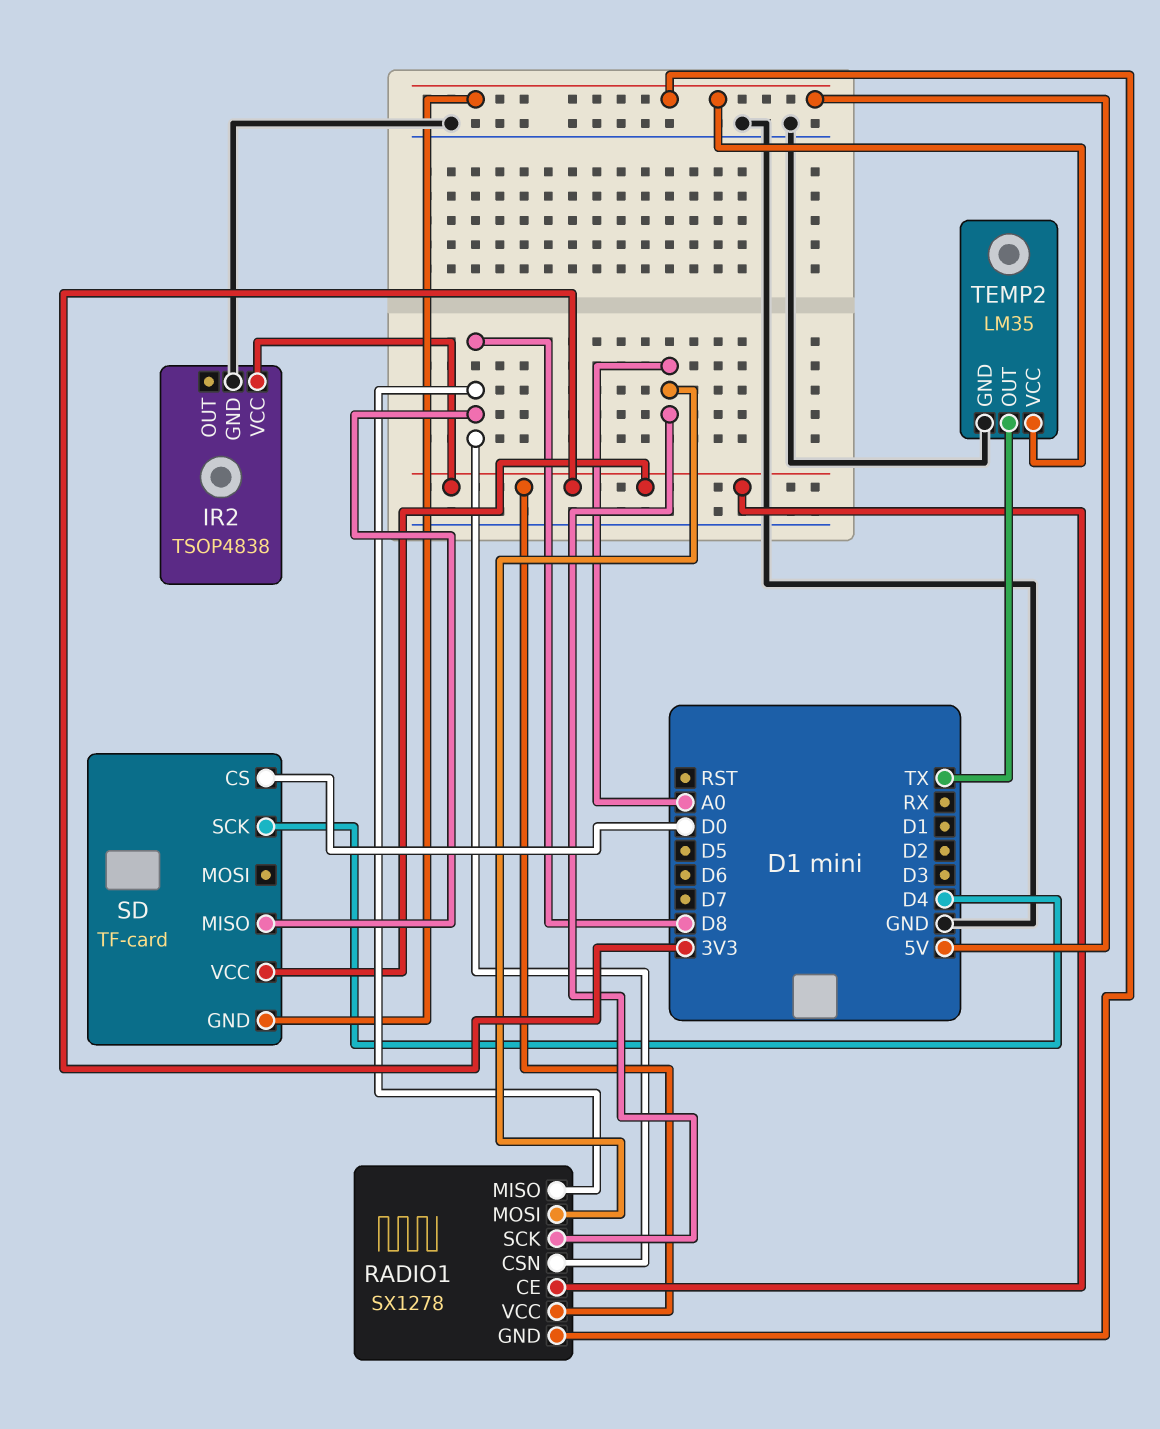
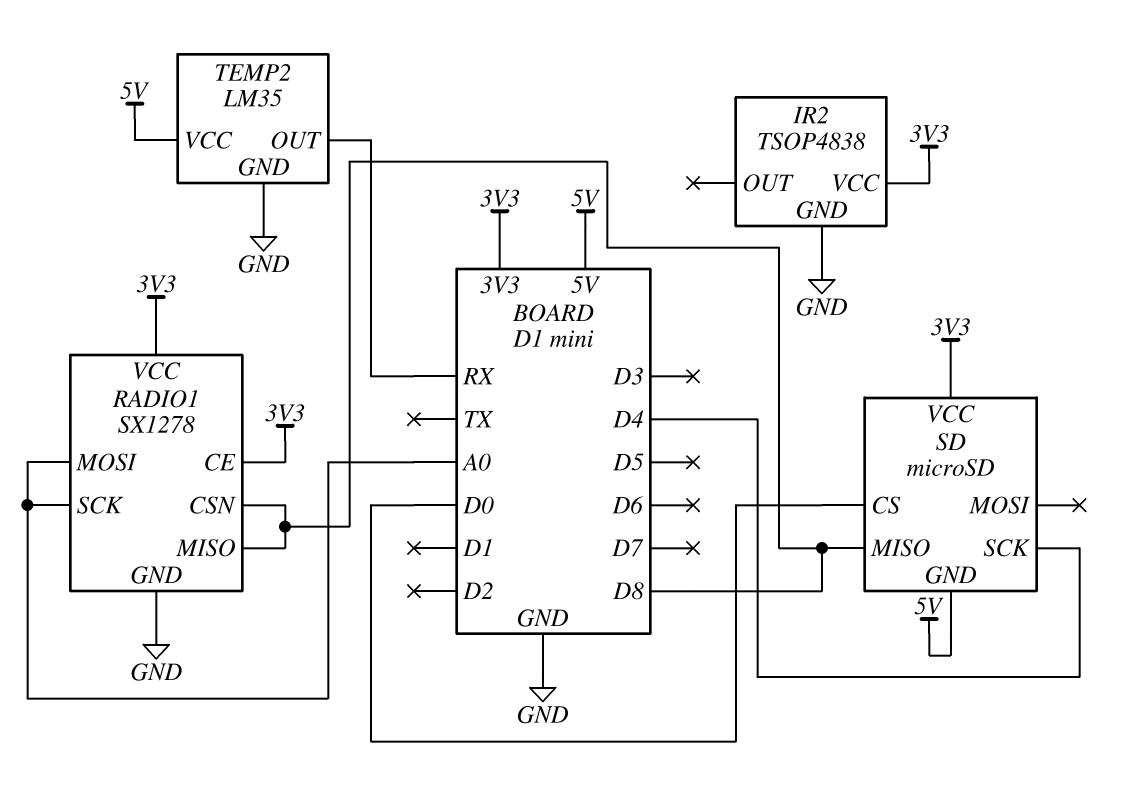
RADIO1 pin GND: 5V -> GND
SD: TF-card -> microSD
TEMP2 pin OUT: TX -> RX

